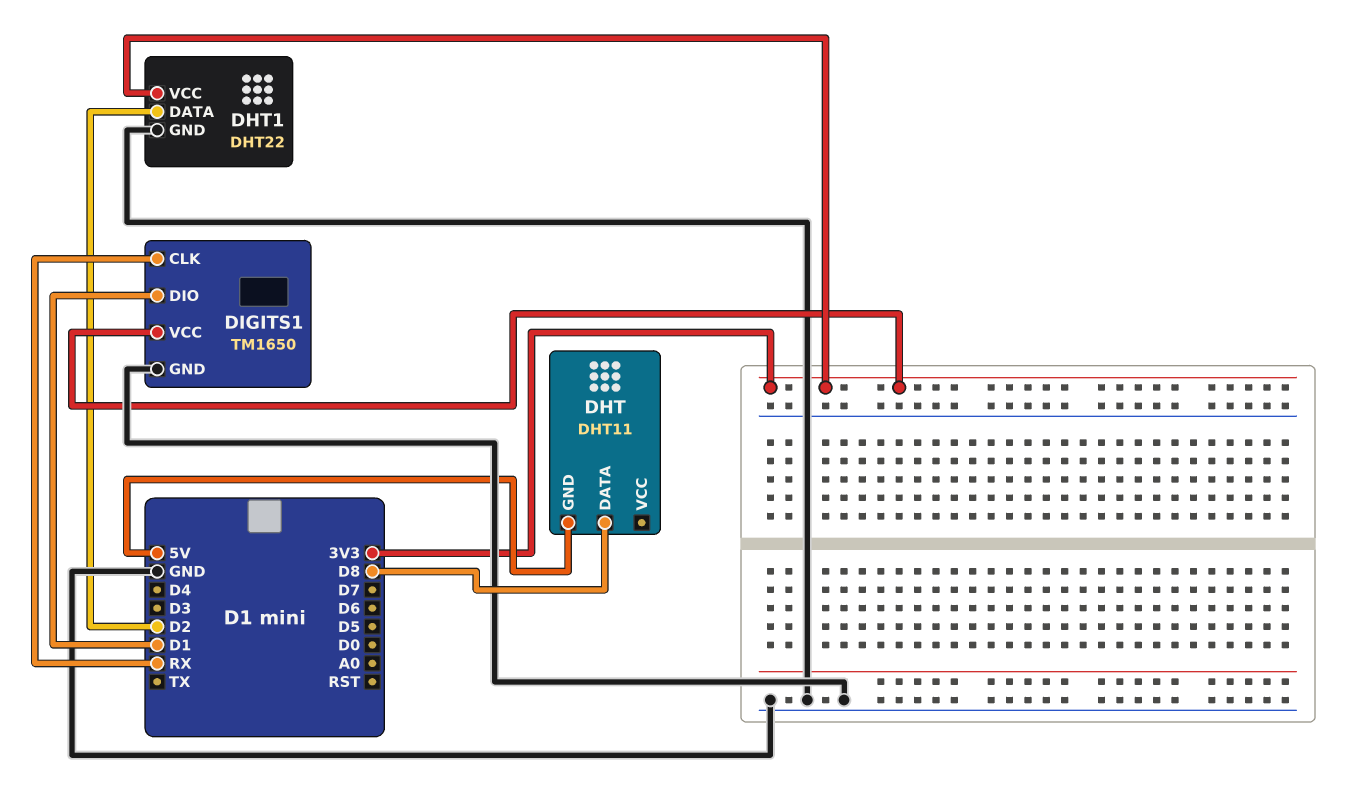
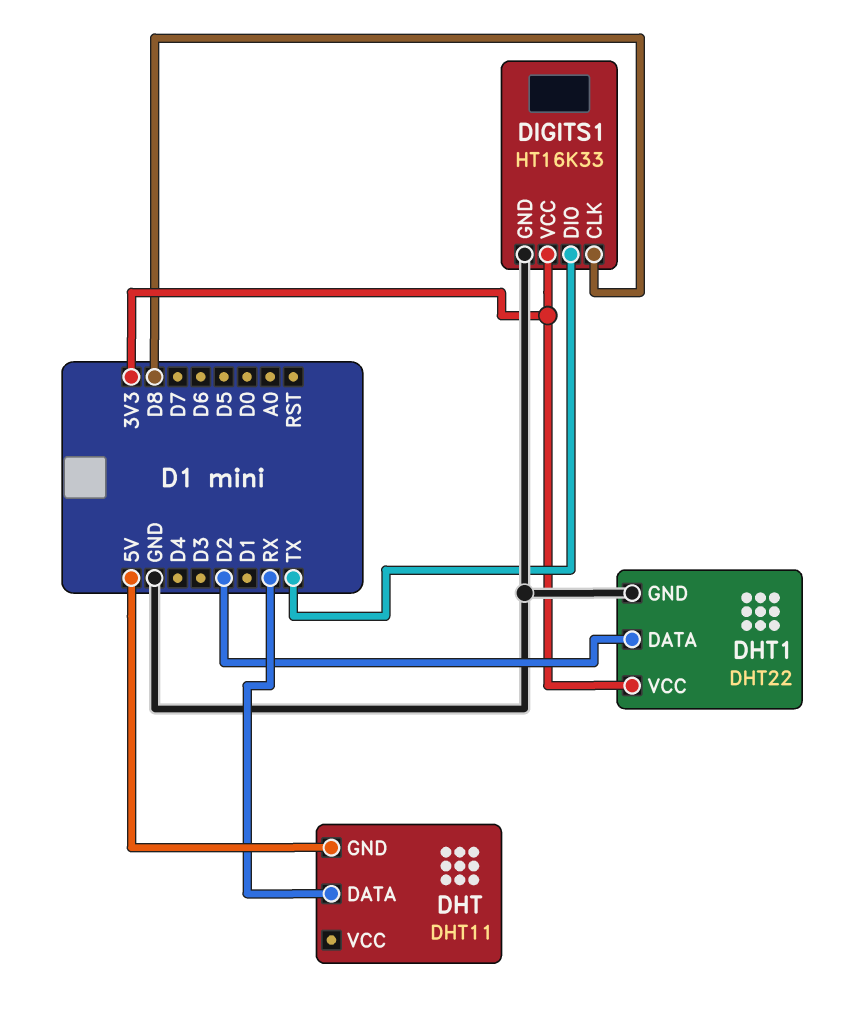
DHT pin DATA: D8 -> RX
DIGITS1: TM1650 -> HT16K33
DIGITS1 pin CLK: RX -> D8
DIGITS1 pin DIO: D1 -> TX

